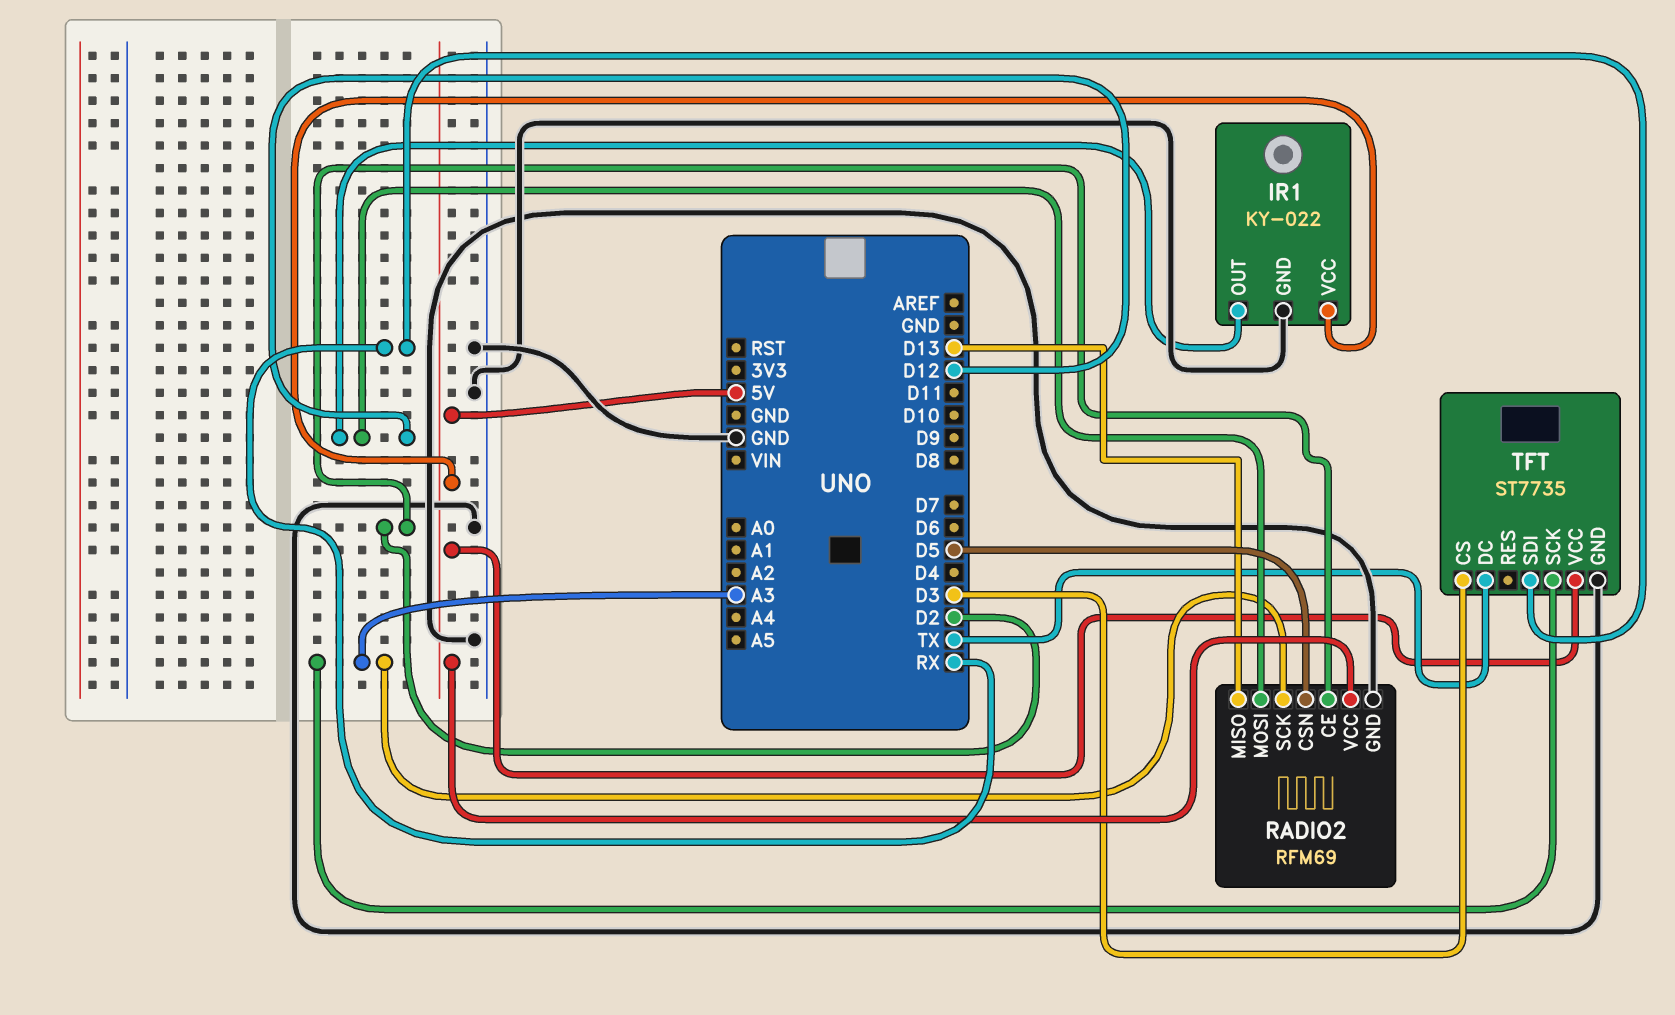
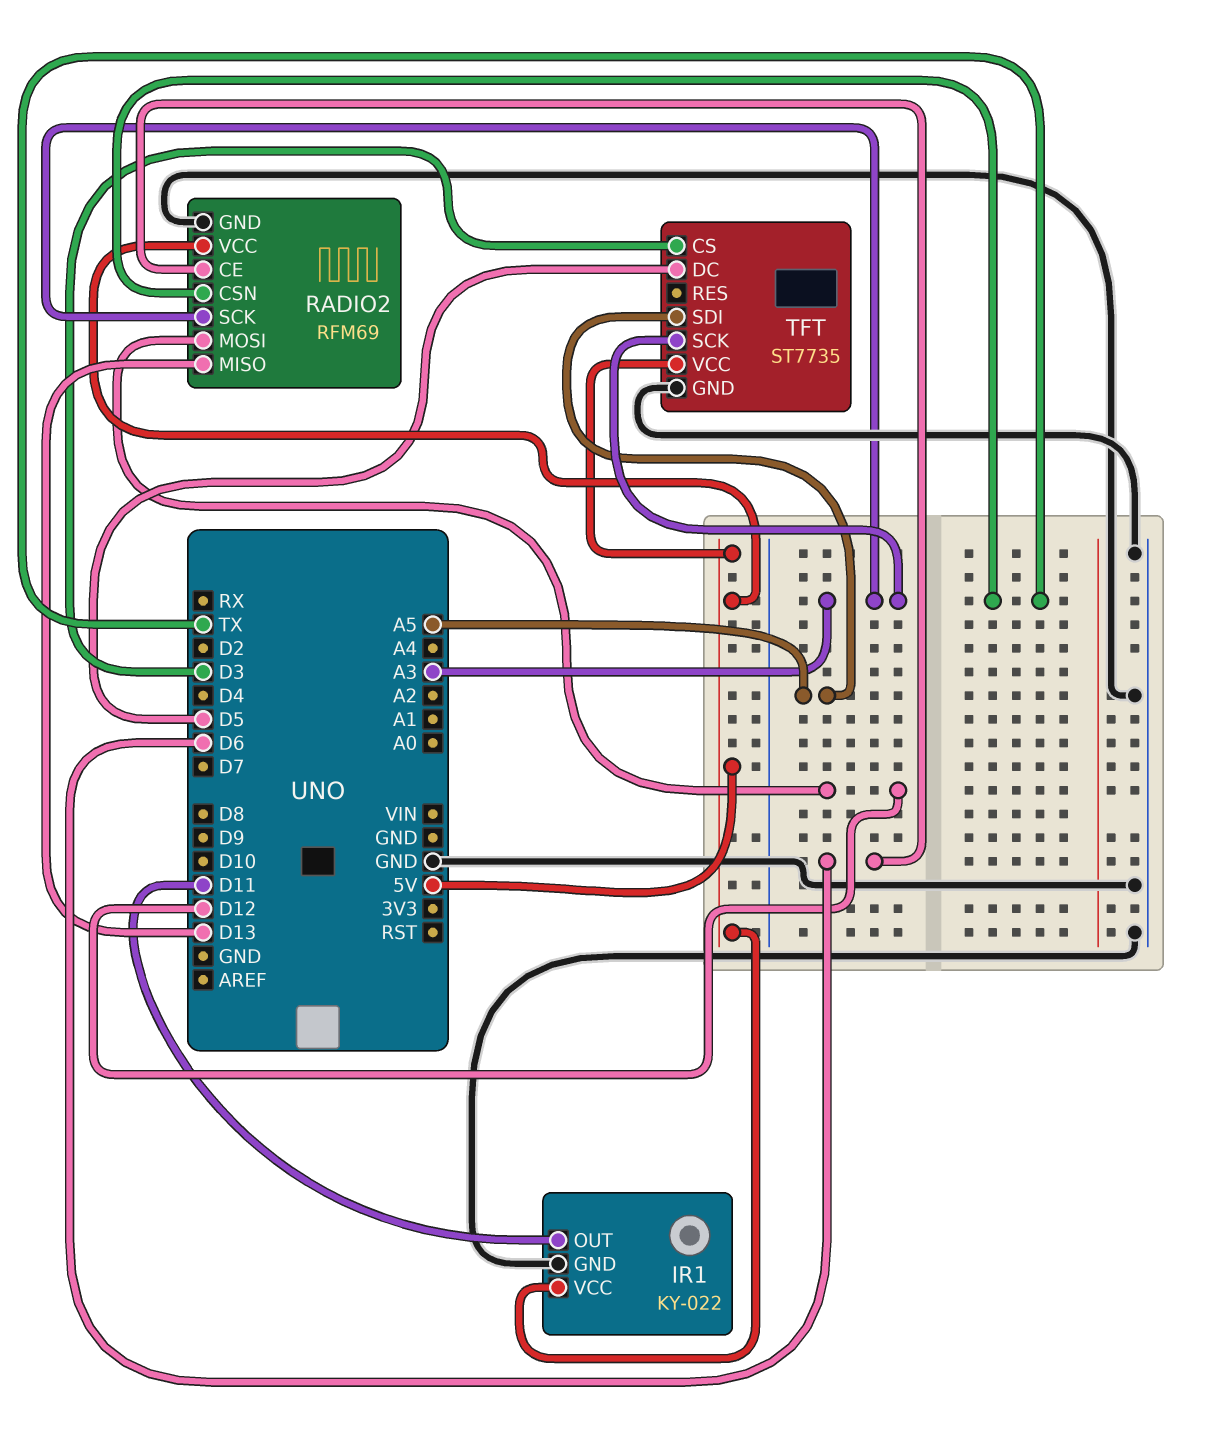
IR1 pin OUT: D12 -> D11
RADIO2 pin CE: D2 -> D6
RADIO2 pin CSN: D5 -> TX
TFT pin DC: TX -> D5
TFT pin SDI: RX -> A5

